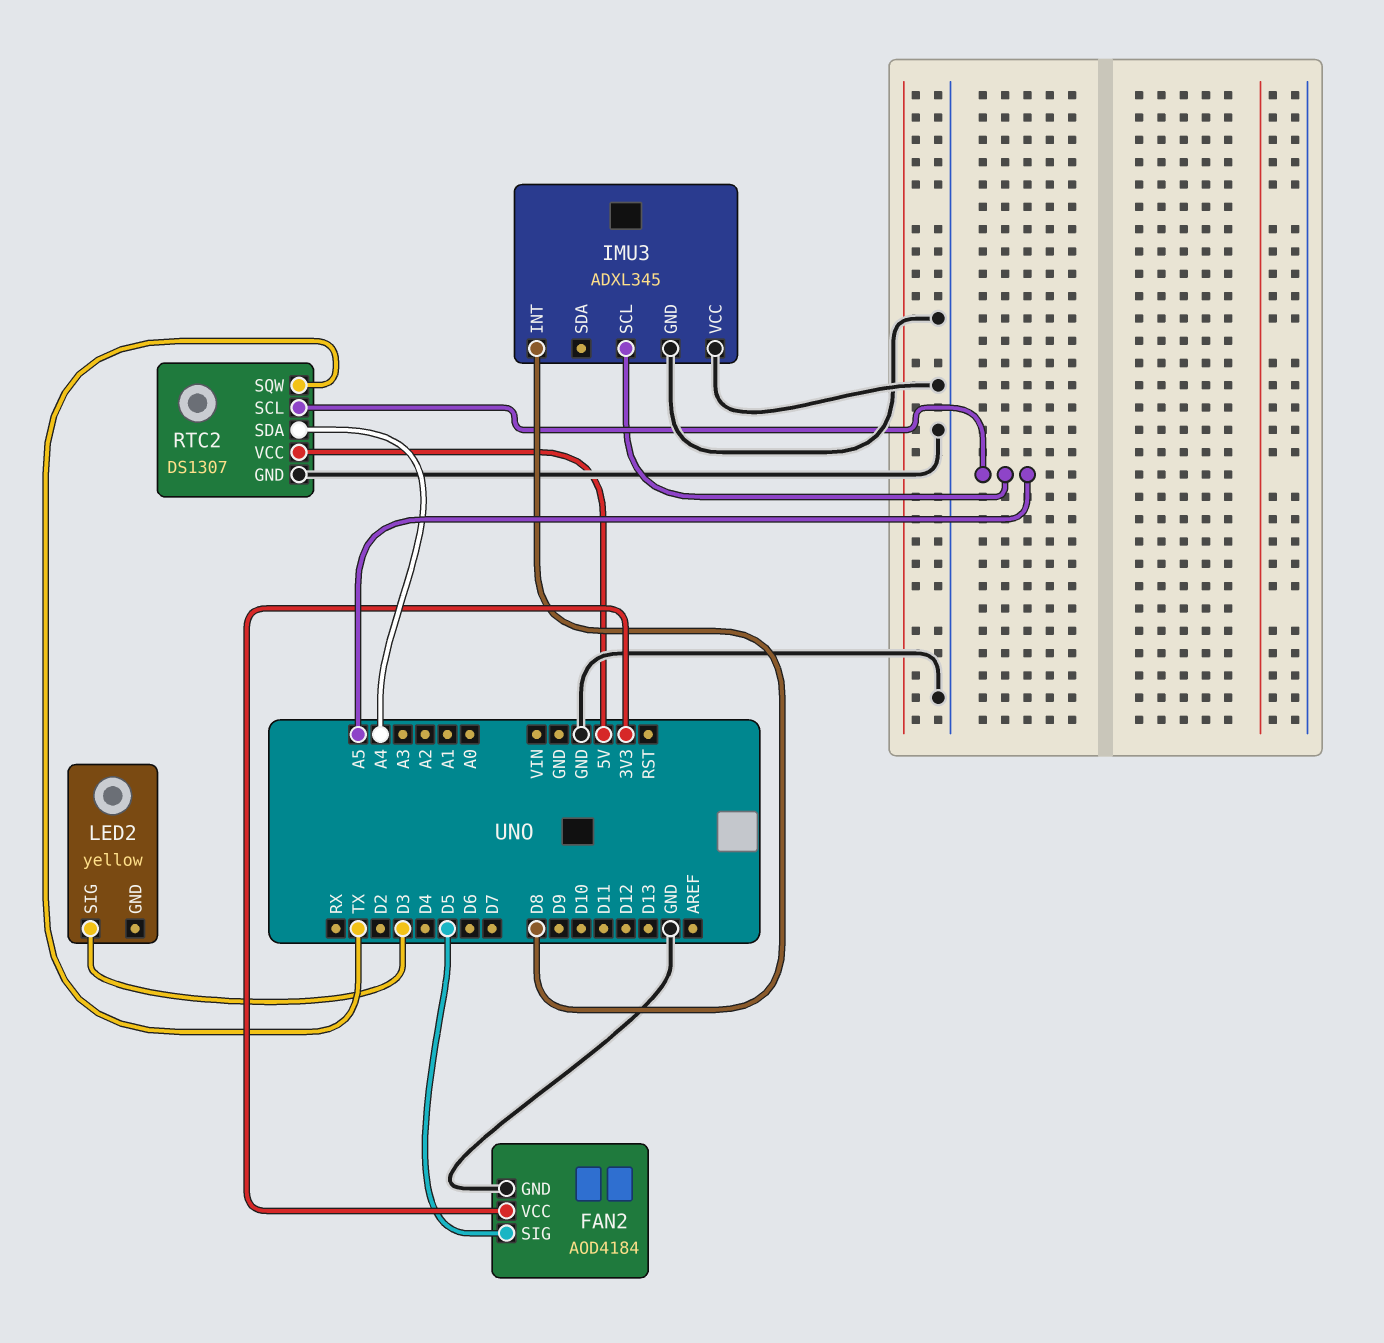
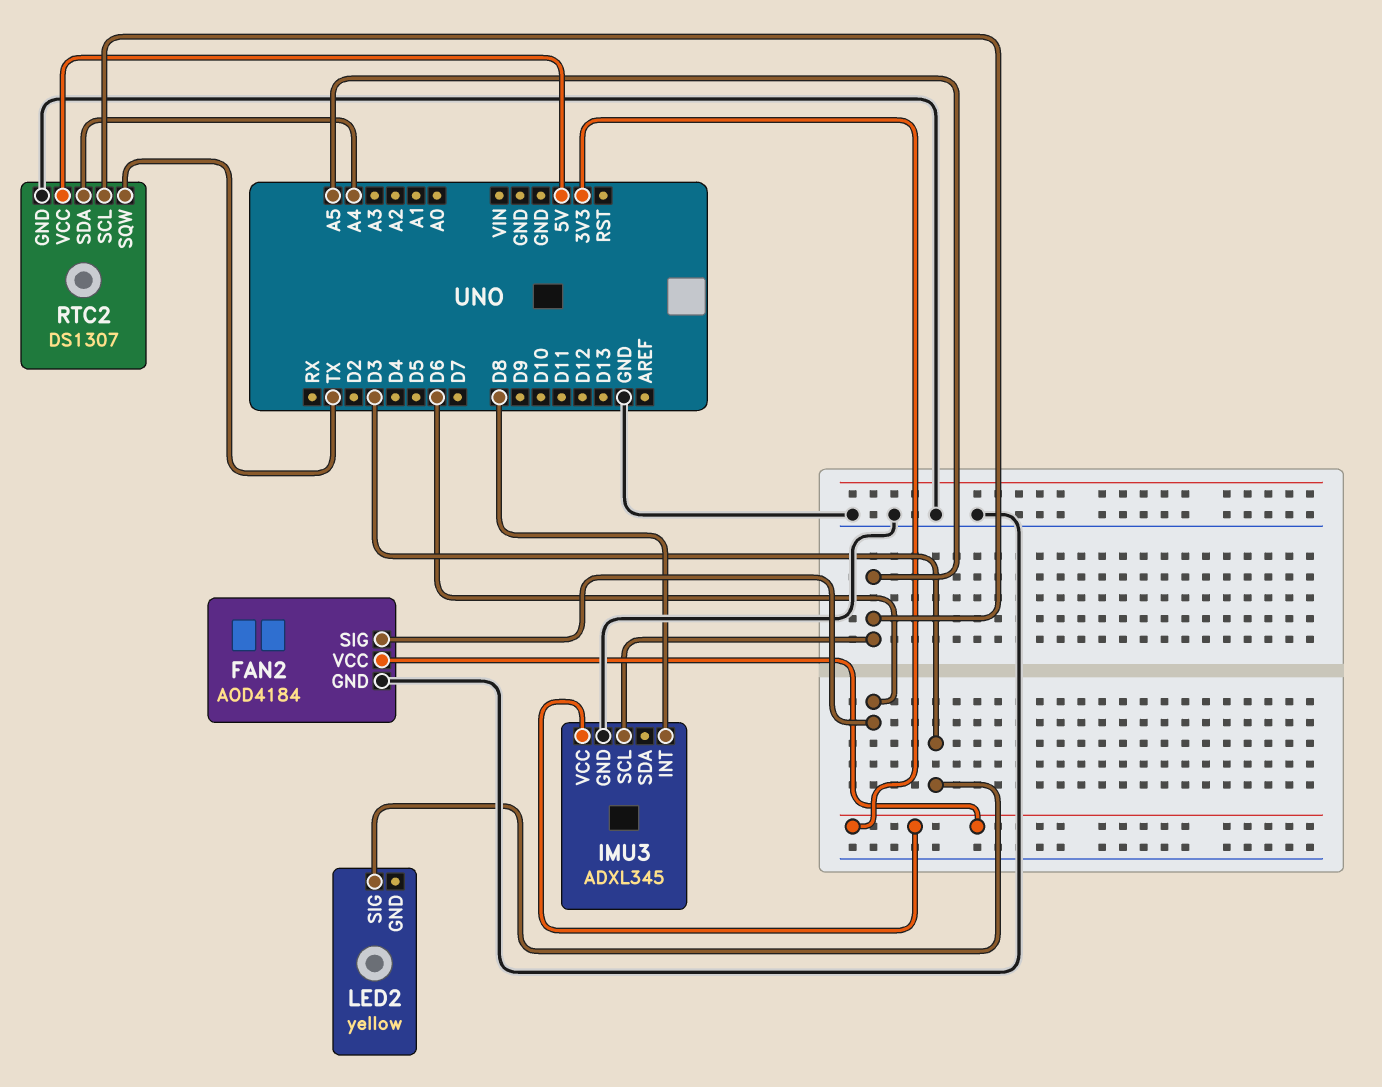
FAN2 pin SIG: D5 -> D6
IMU3 pin VCC: GND -> 3V3

